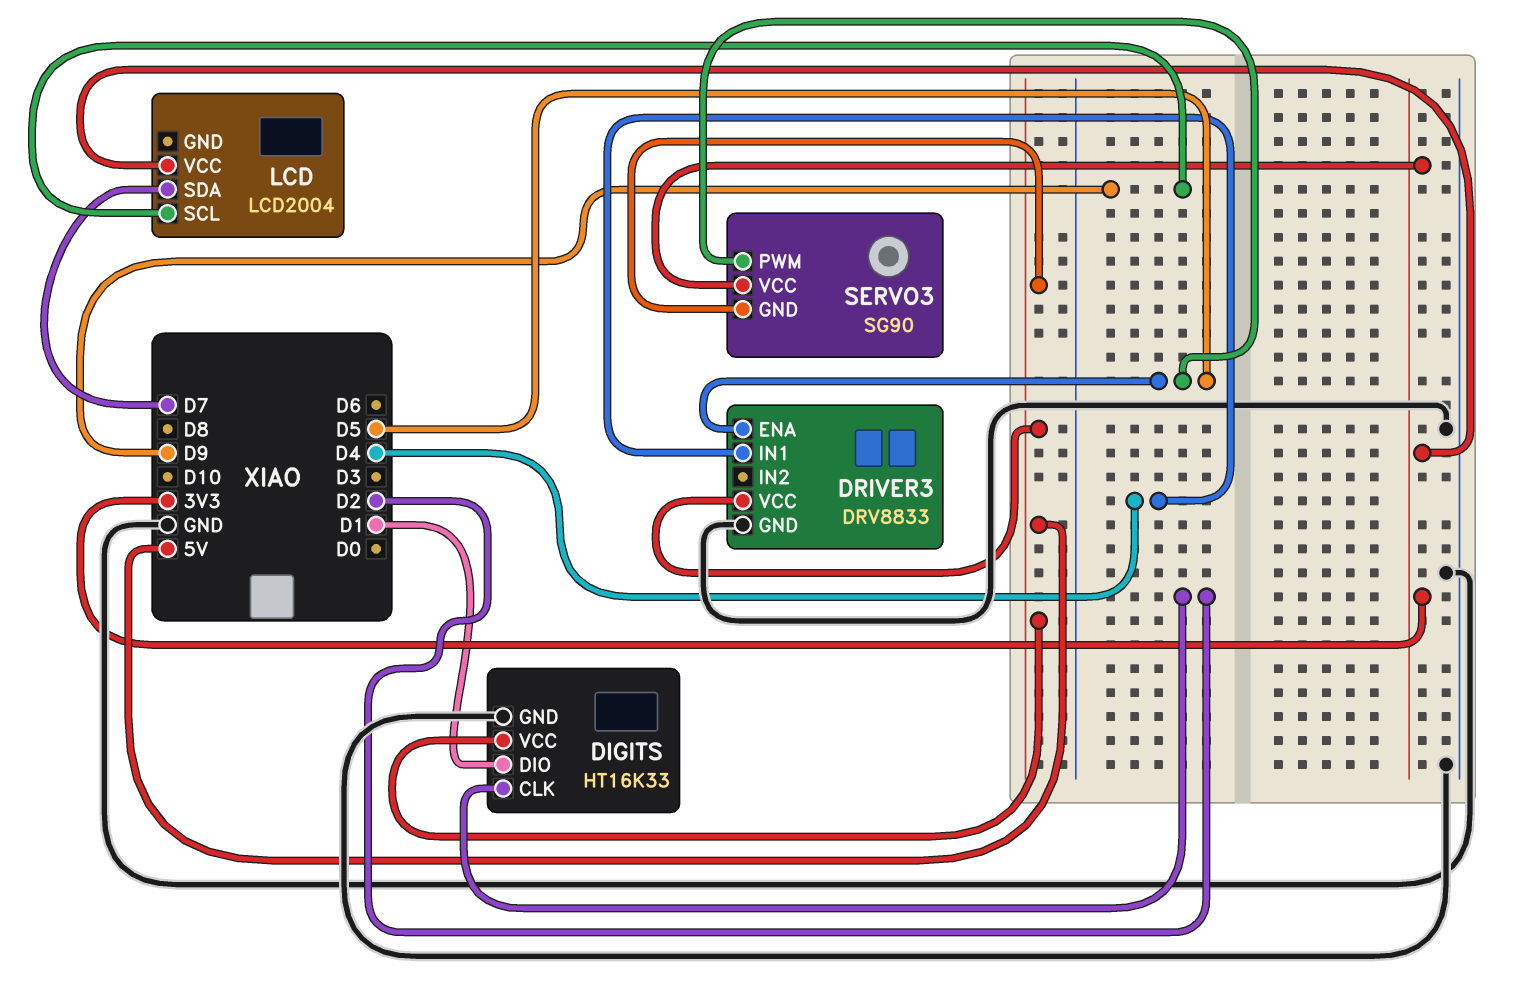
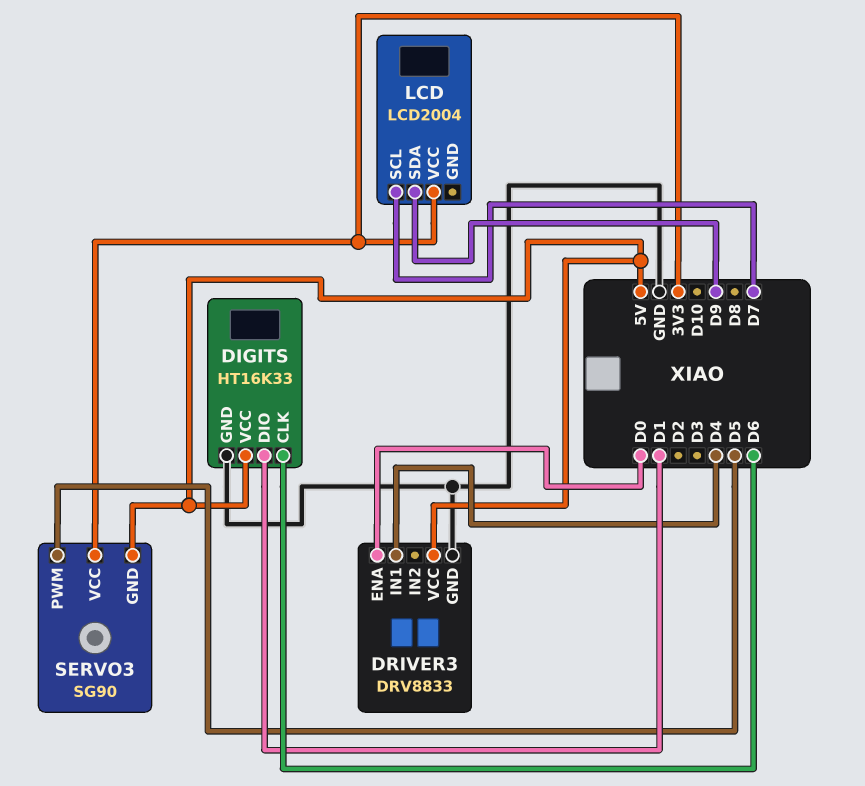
DIGITS pin CLK: D2 -> D6
DRIVER3 pin ENA: D5 -> D0
LCD pin SCL: D9 -> D7
LCD pin SDA: D7 -> D9

